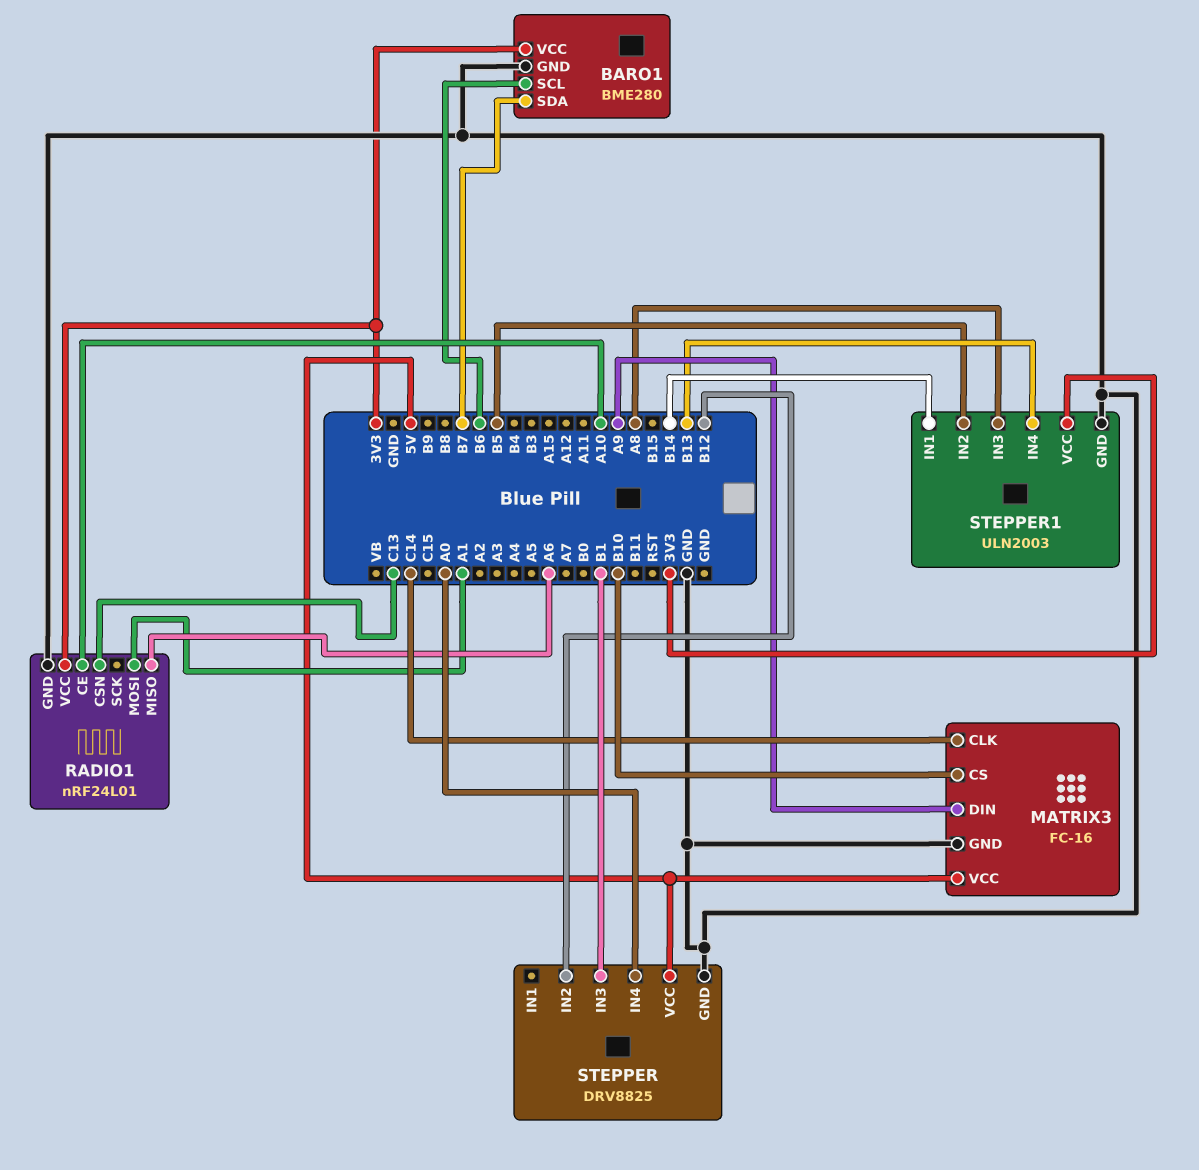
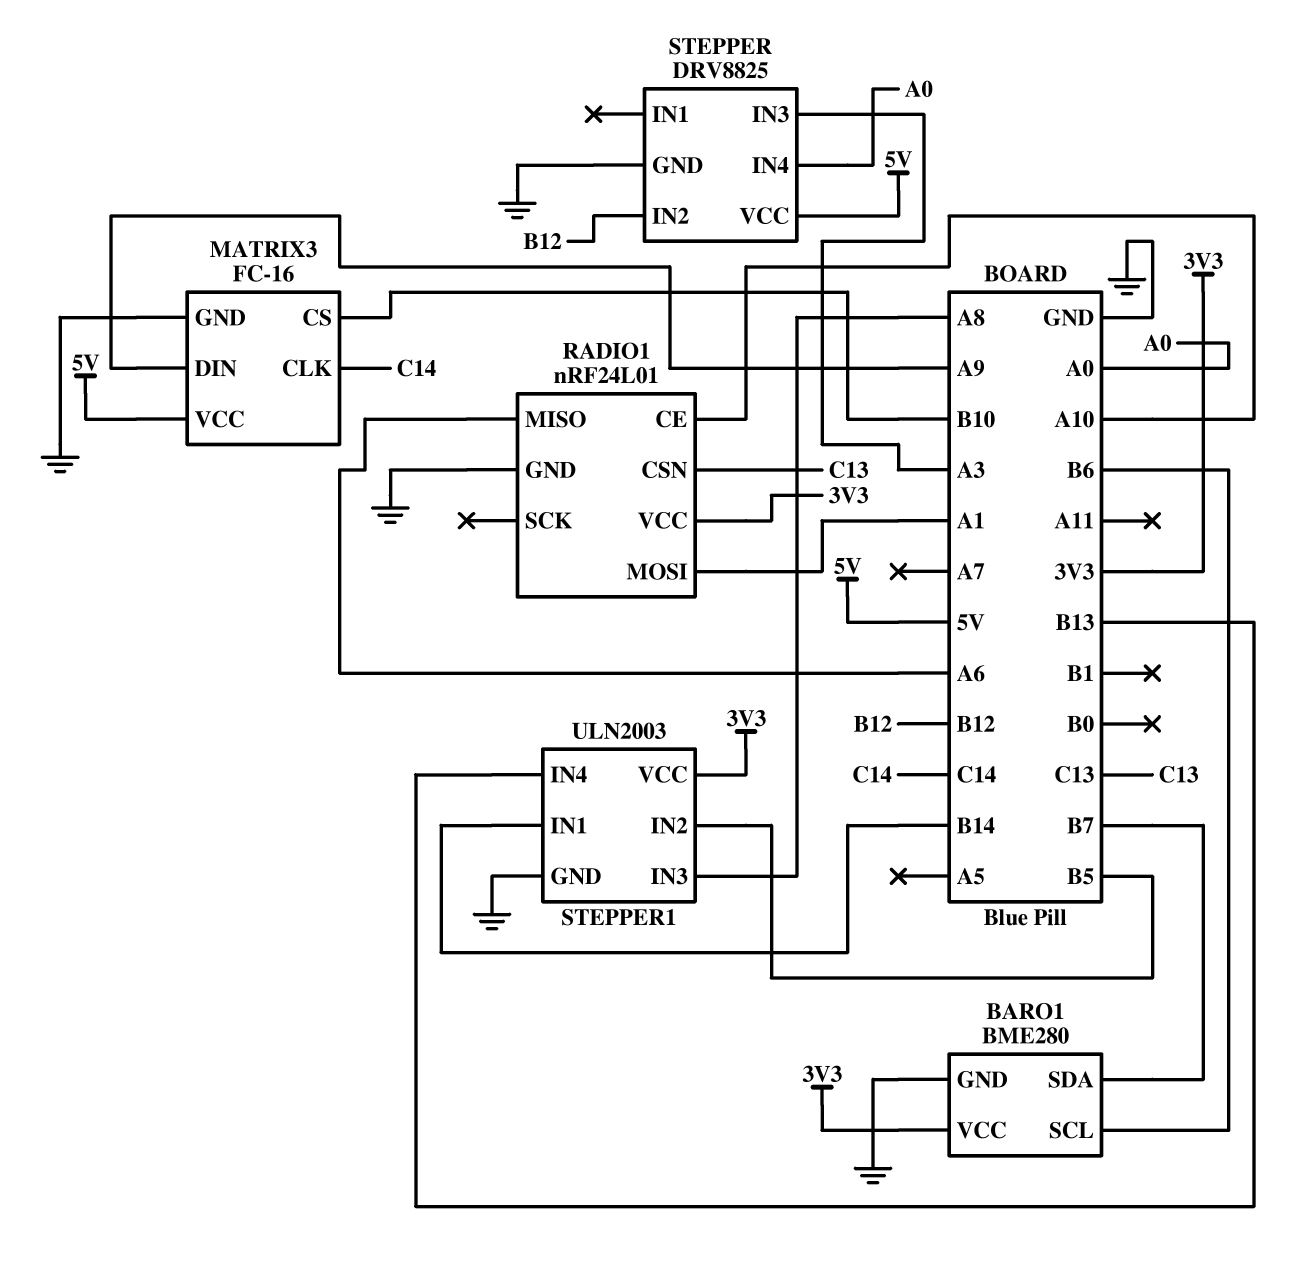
STEPPER pin IN3: B1 -> A3

